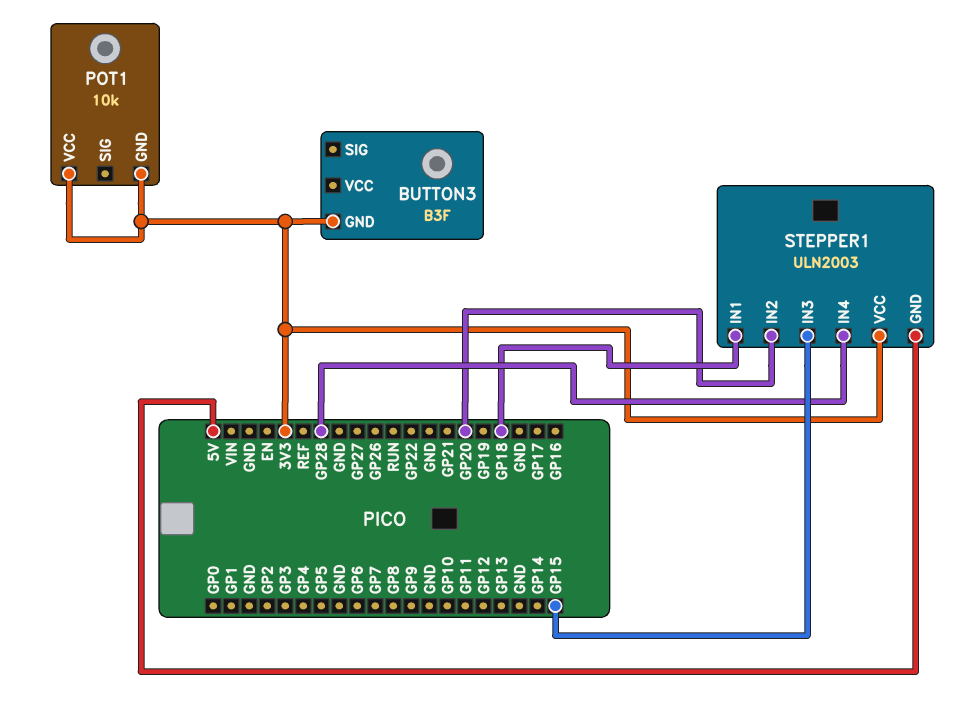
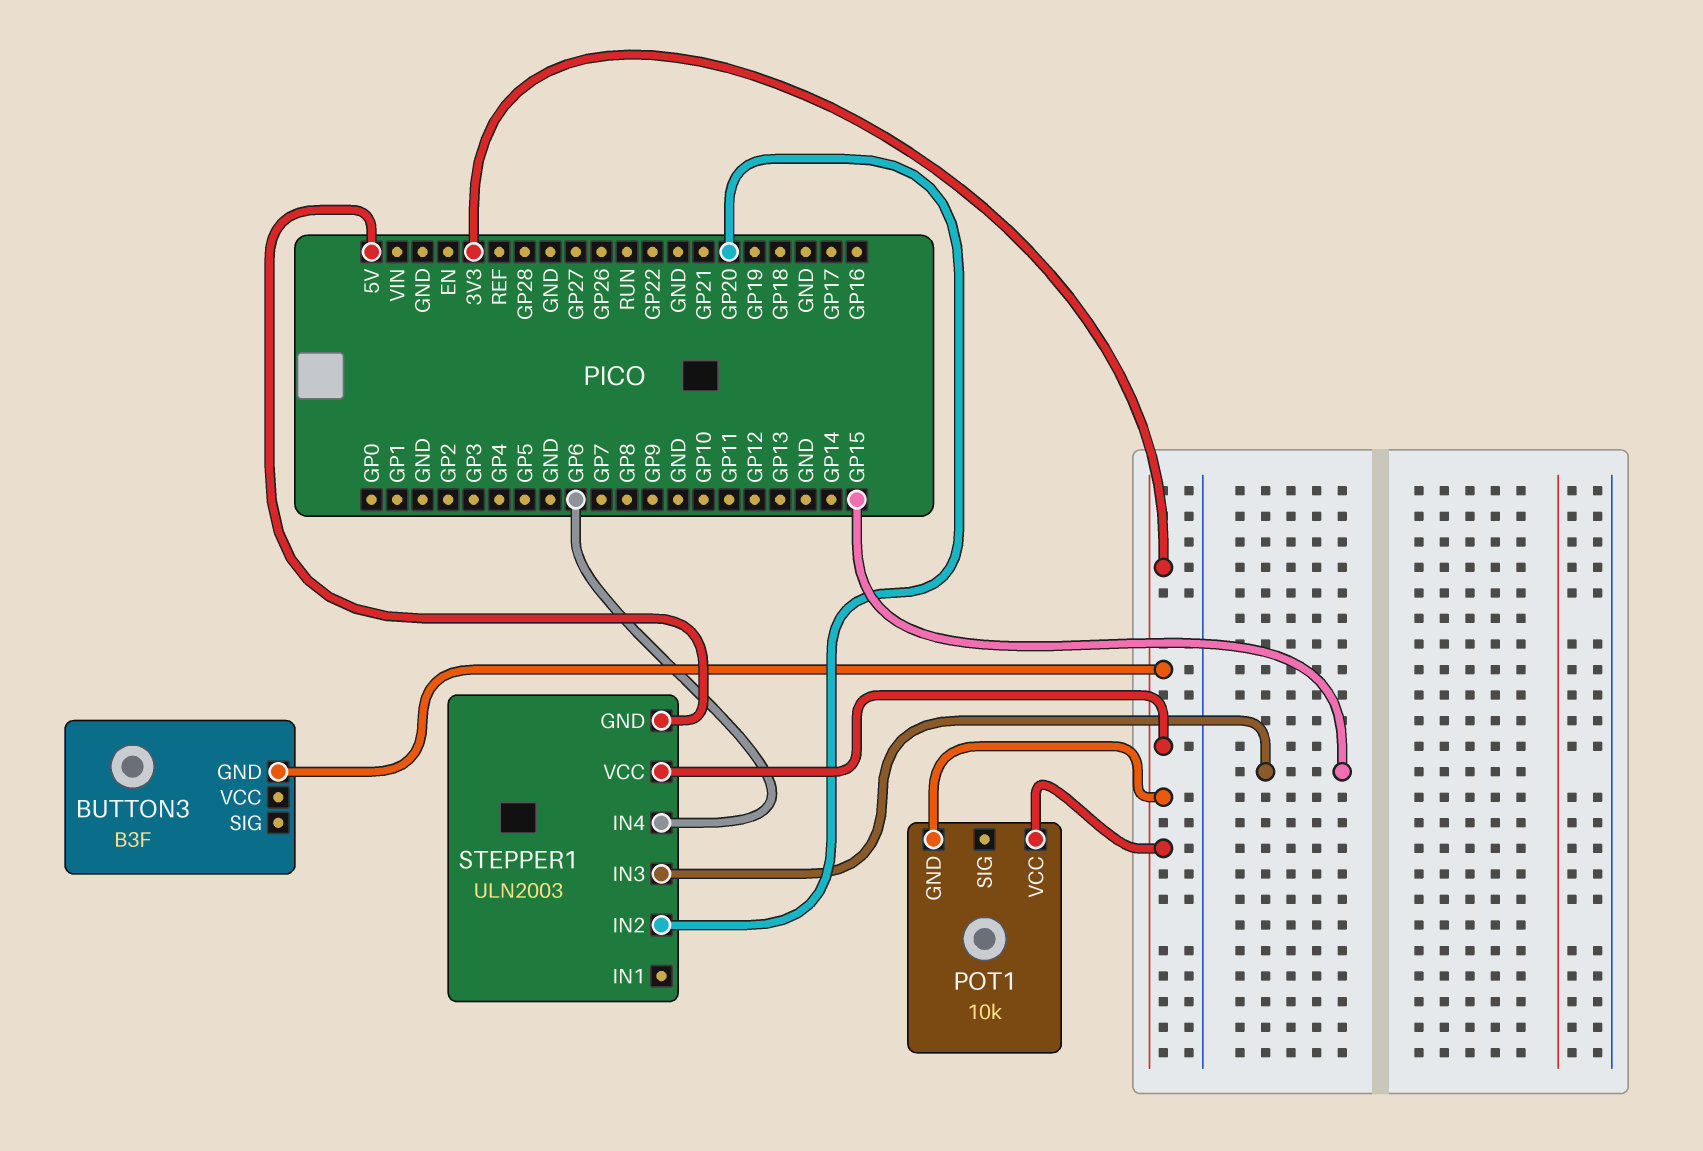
STEPPER1 pin IN1: GP18 -> none
STEPPER1 pin IN4: GP28 -> GP6

